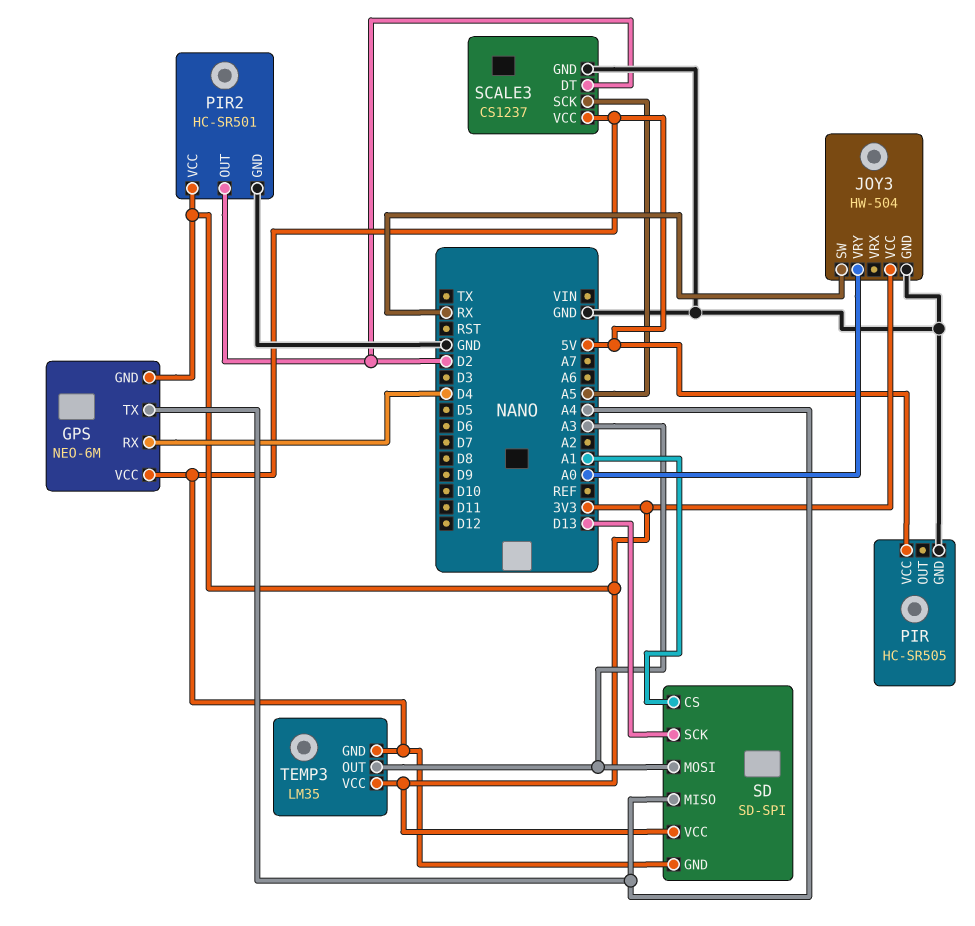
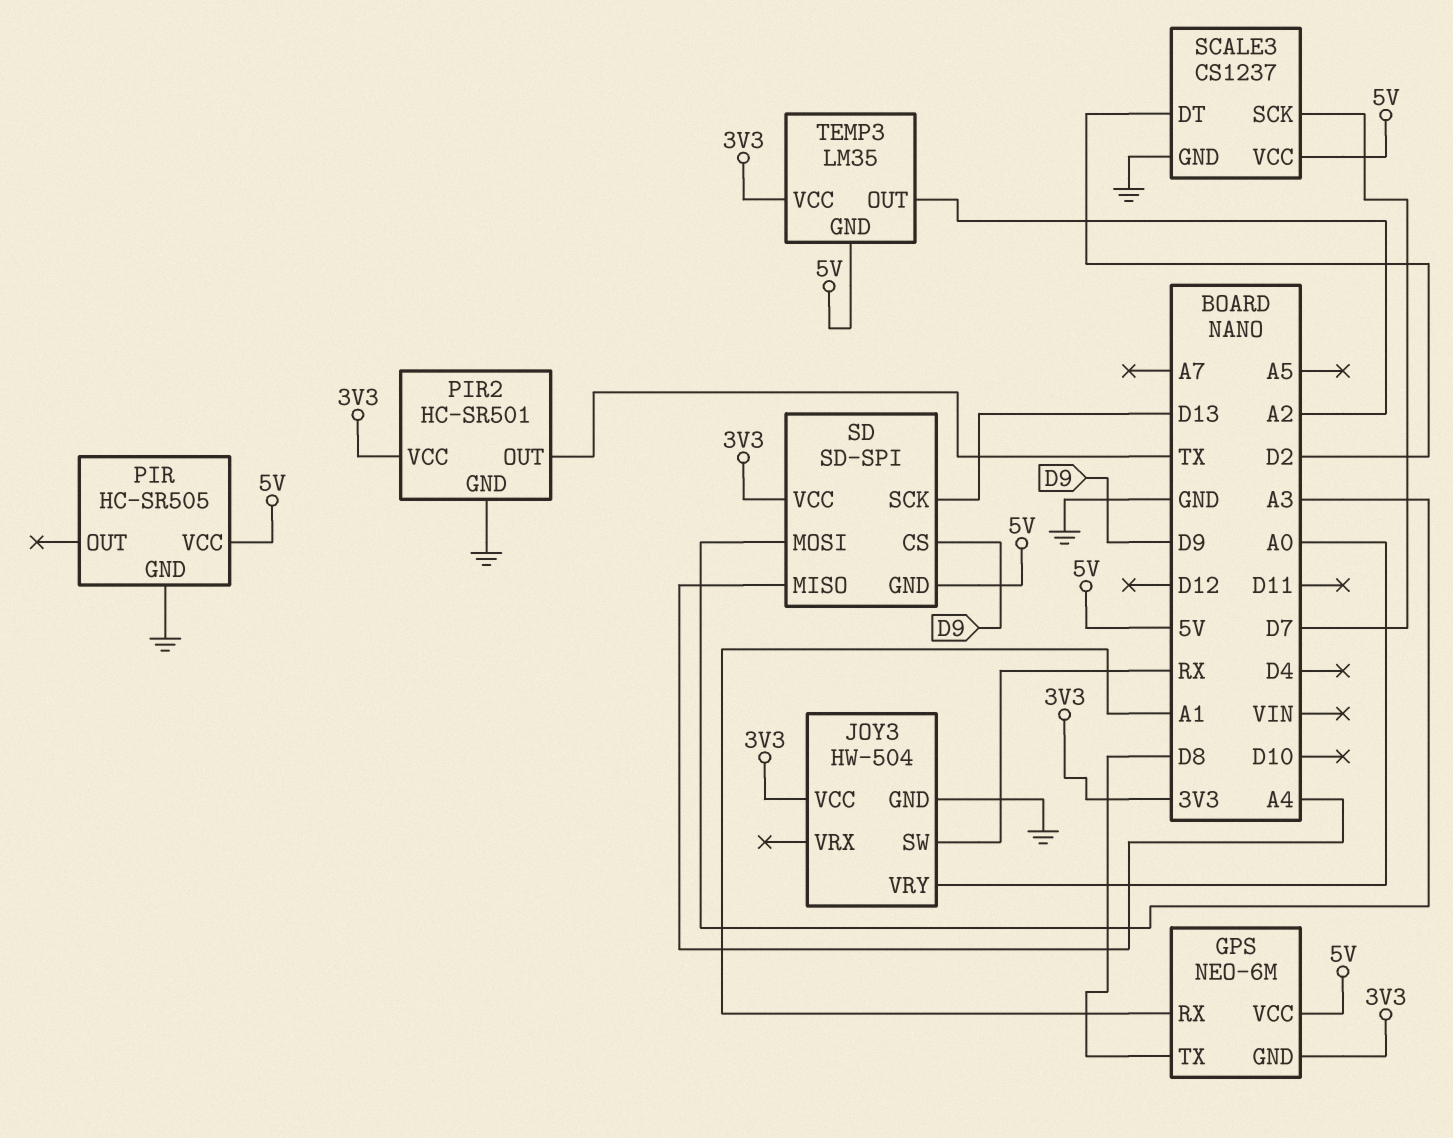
GPS pin RX: D4 -> A1
GPS pin TX: A4 -> D8
PIR2 pin OUT: D2 -> TX
SCALE3 pin SCK: A5 -> D7
SD pin CS: A1 -> D9
TEMP3 pin OUT: A3 -> A2

